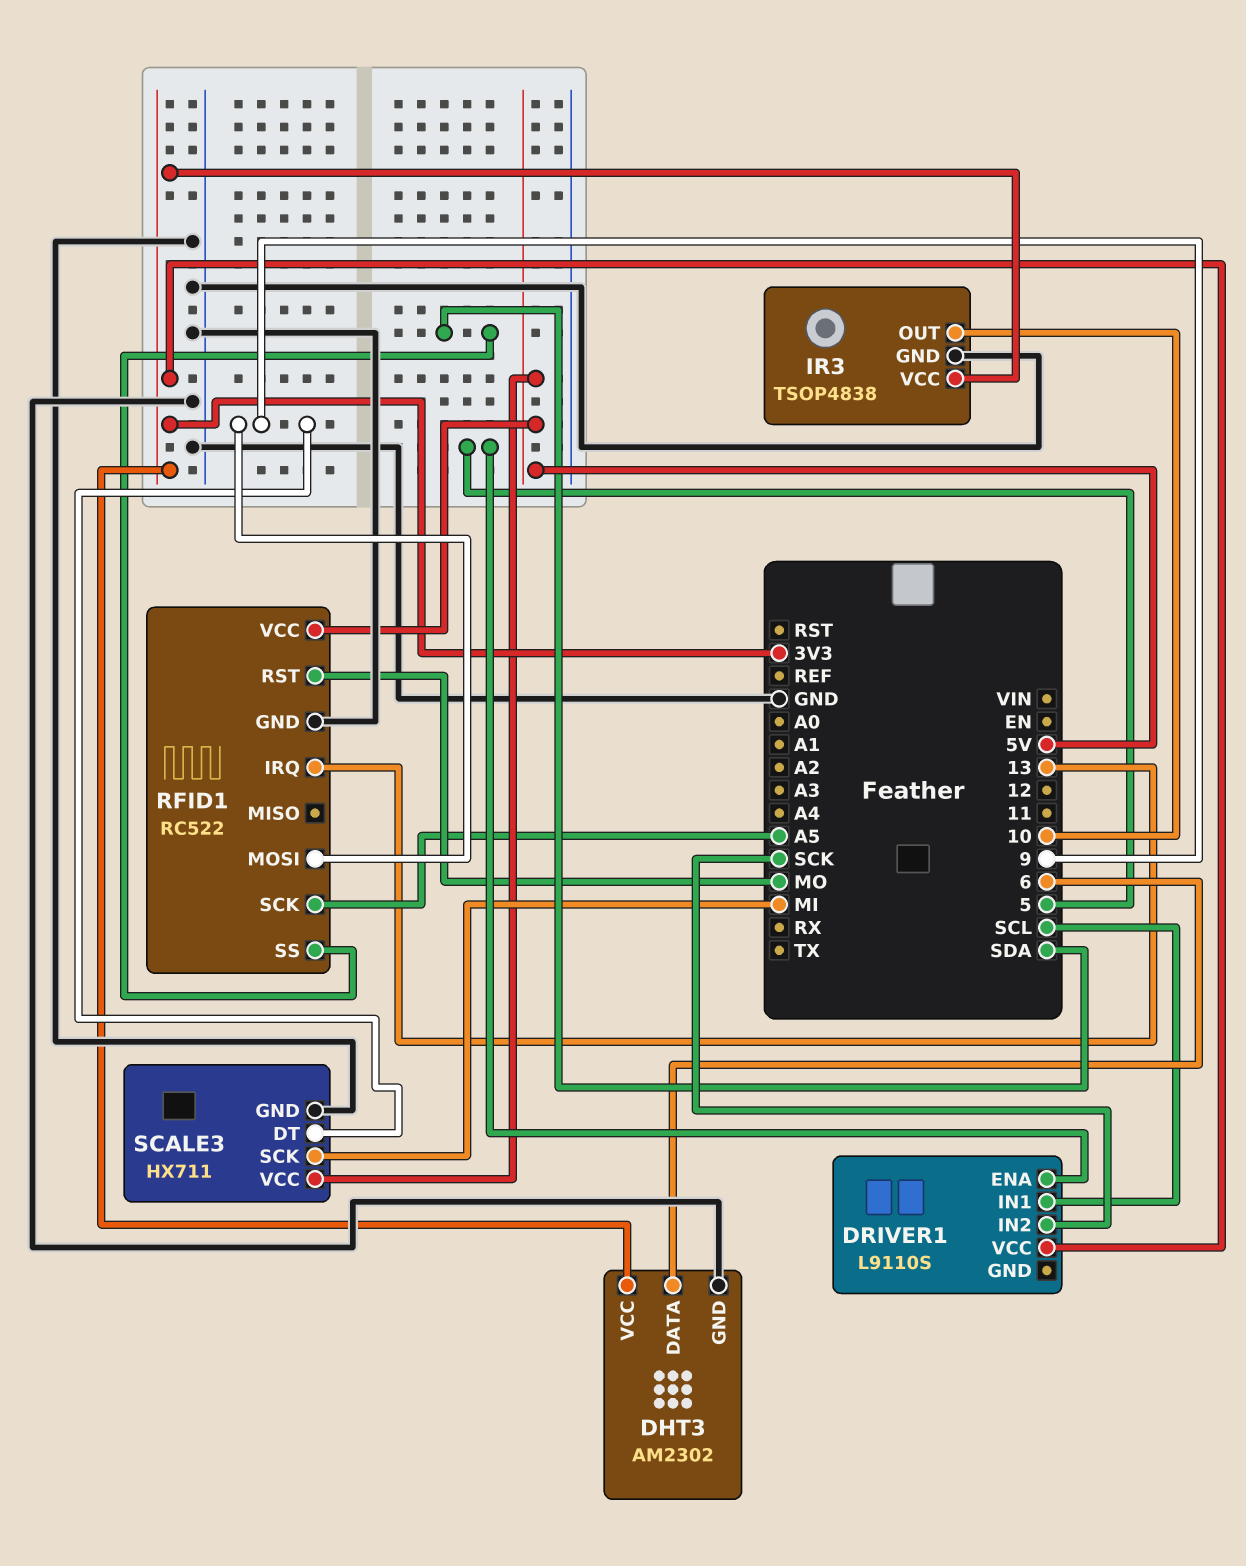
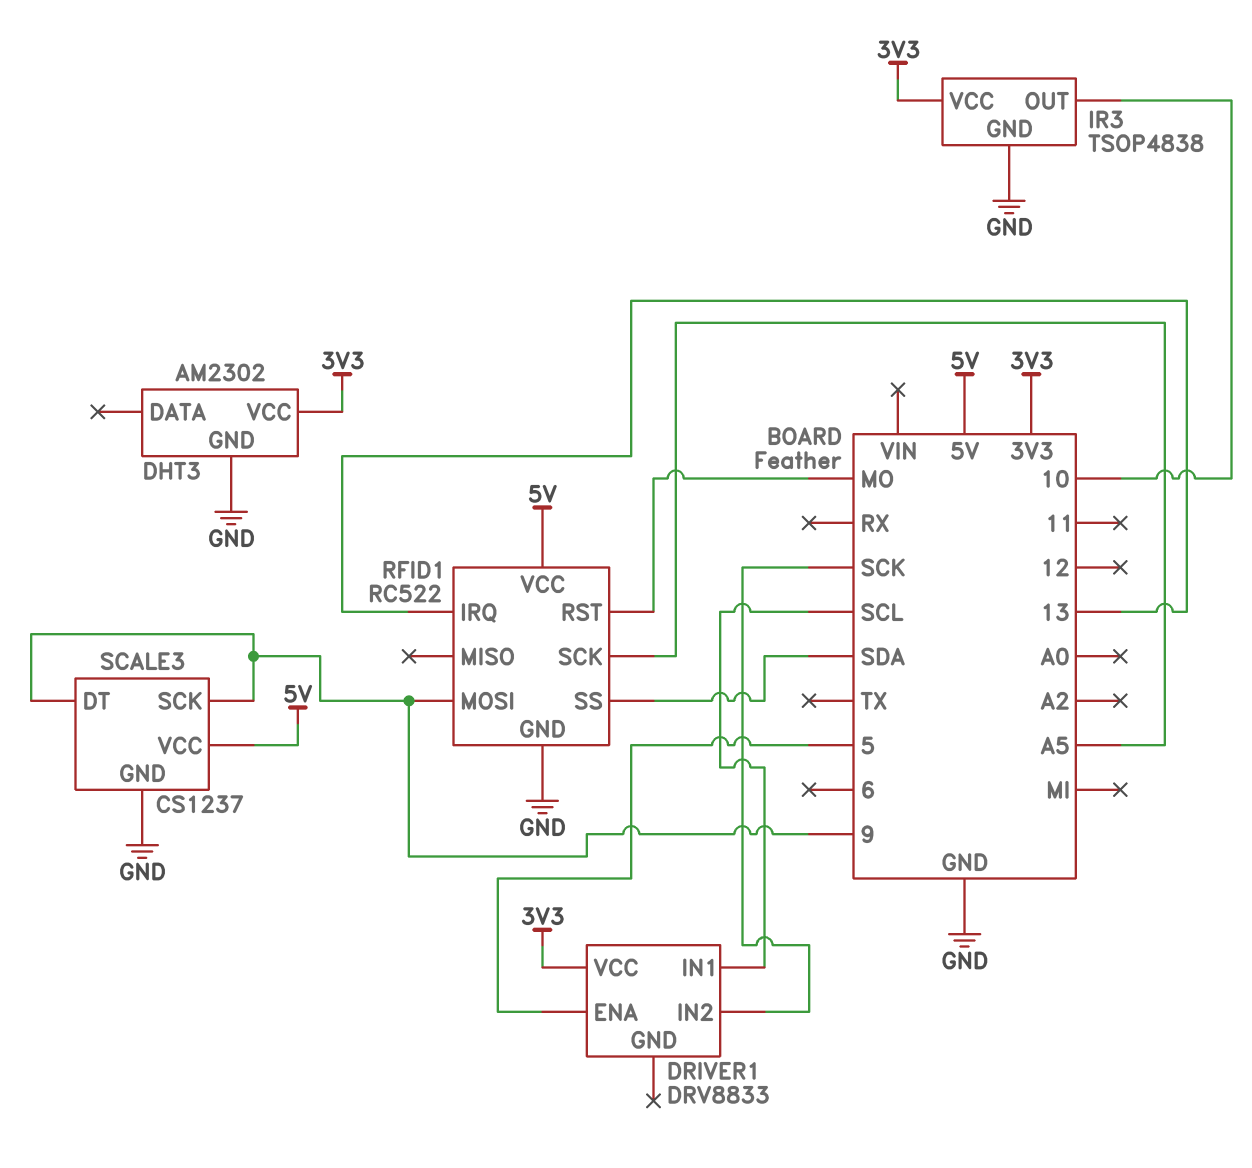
DHT3 pin DATA: 6 -> none
DRIVER1: L9110S -> DRV8833
SCALE3: HX711 -> CS1237
SCALE3 pin SCK: MI -> 9

